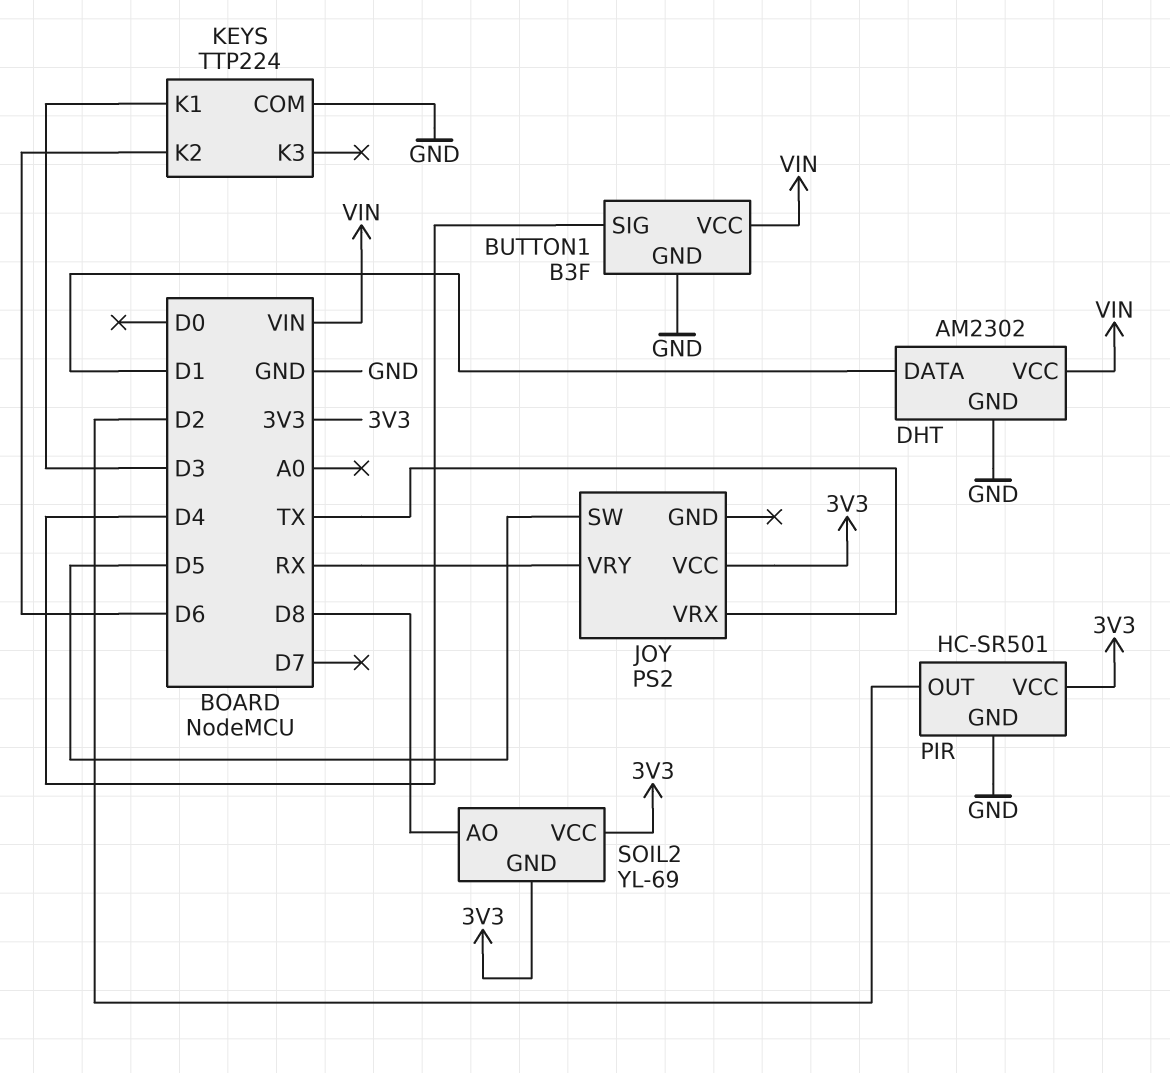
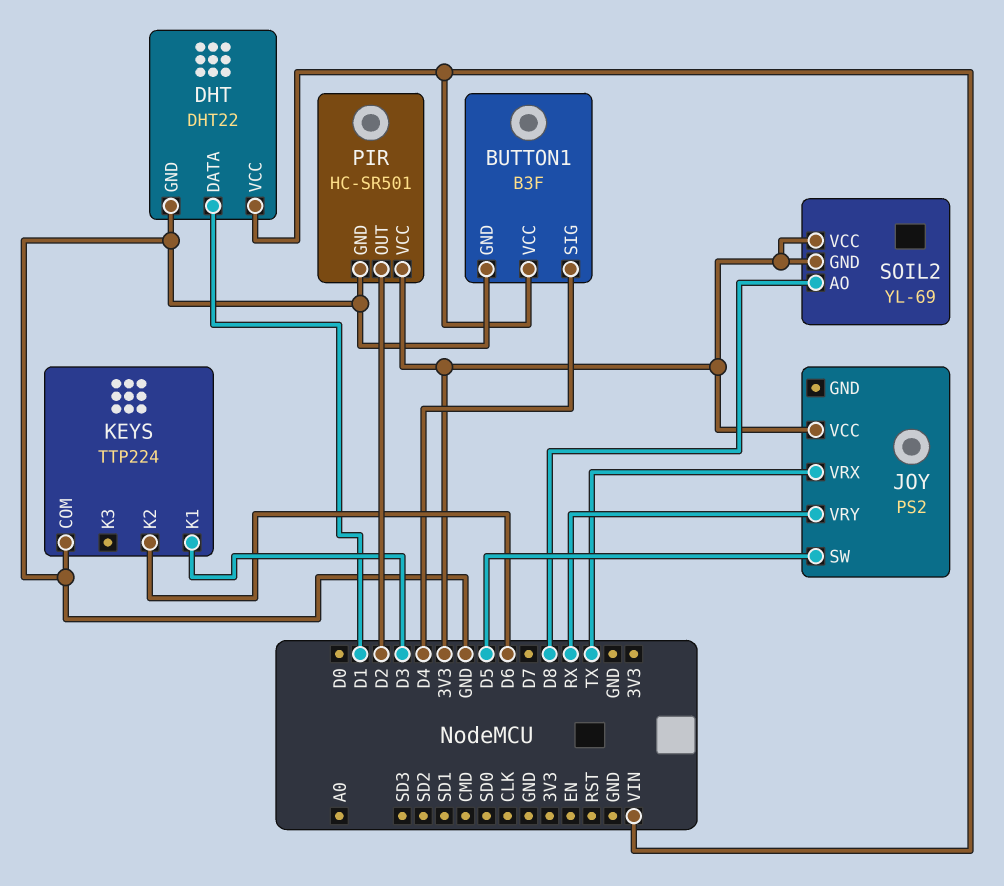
DHT: AM2302 -> DHT22

